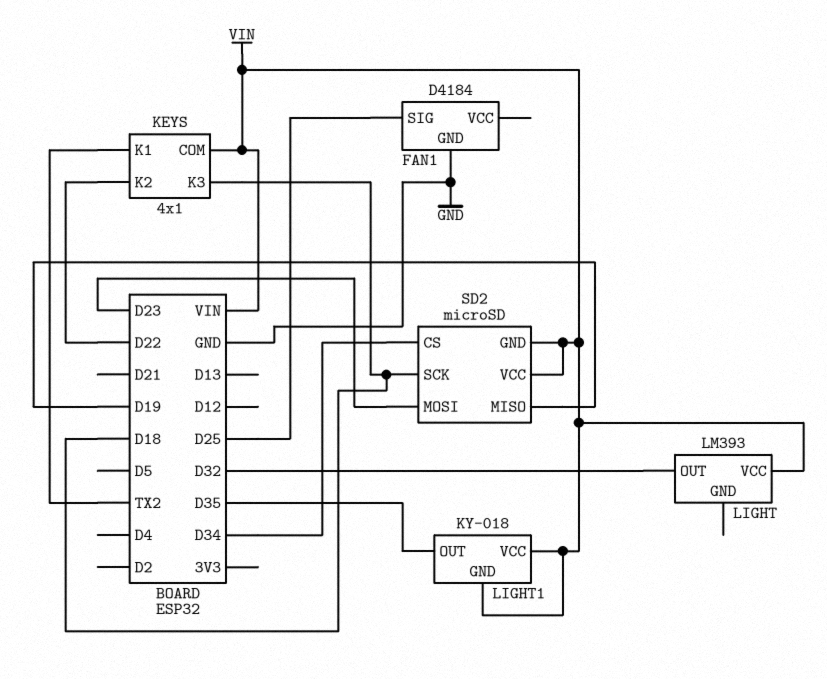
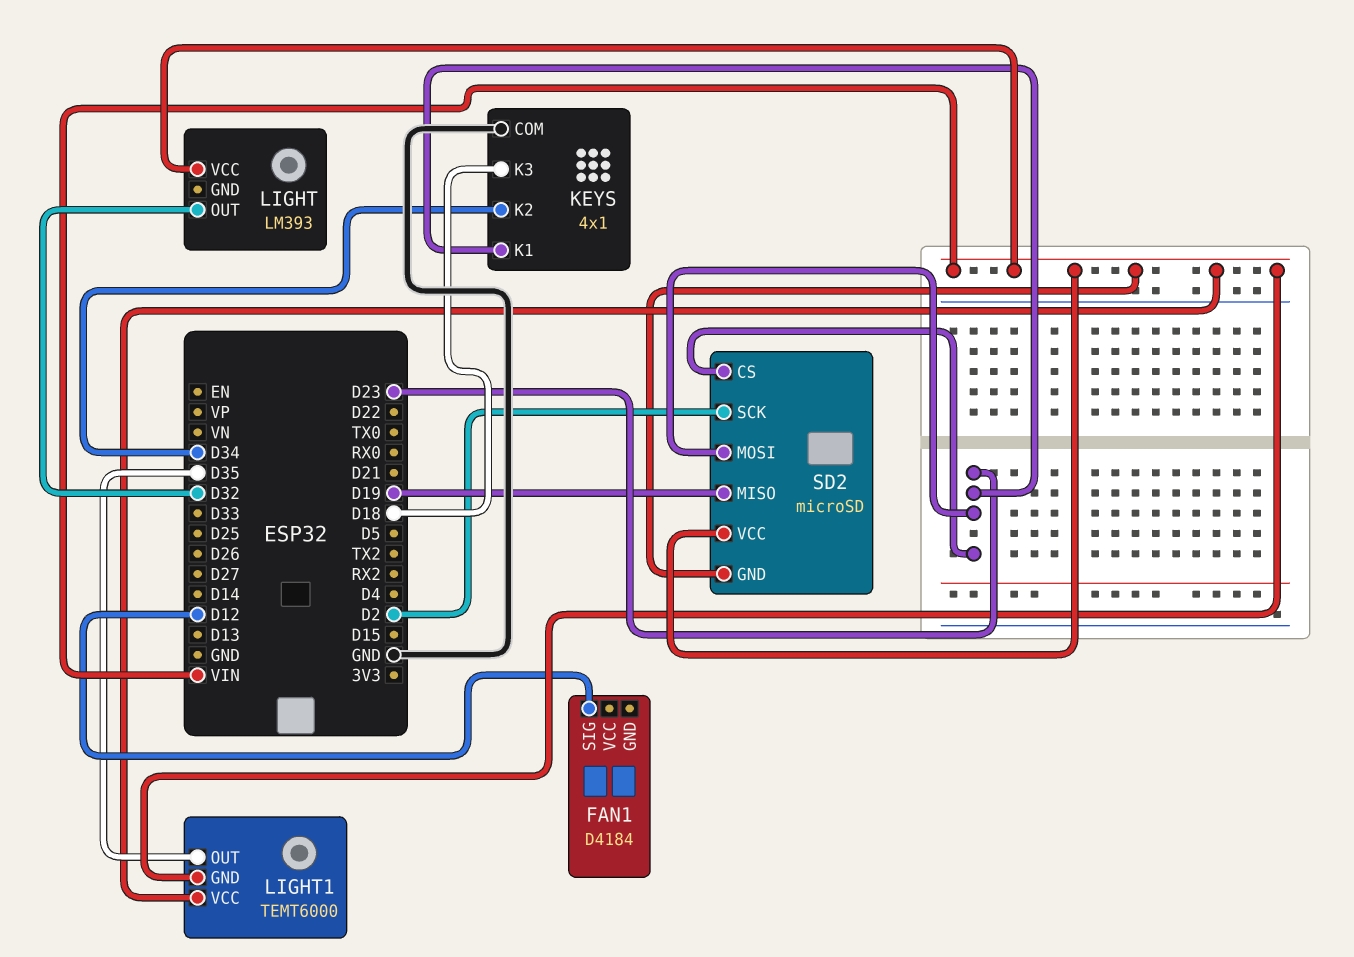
FAN1 pin GND: GND -> none
FAN1 pin SIG: D25 -> D12
KEYS pin COM: VIN -> GND
KEYS pin K1: TX2 -> D23
KEYS pin K2: D22 -> D34
LIGHT1: KY-018 -> TEMT6000
SD2 pin CS: D34 -> D23
SD2 pin SCK: D18 -> D2

